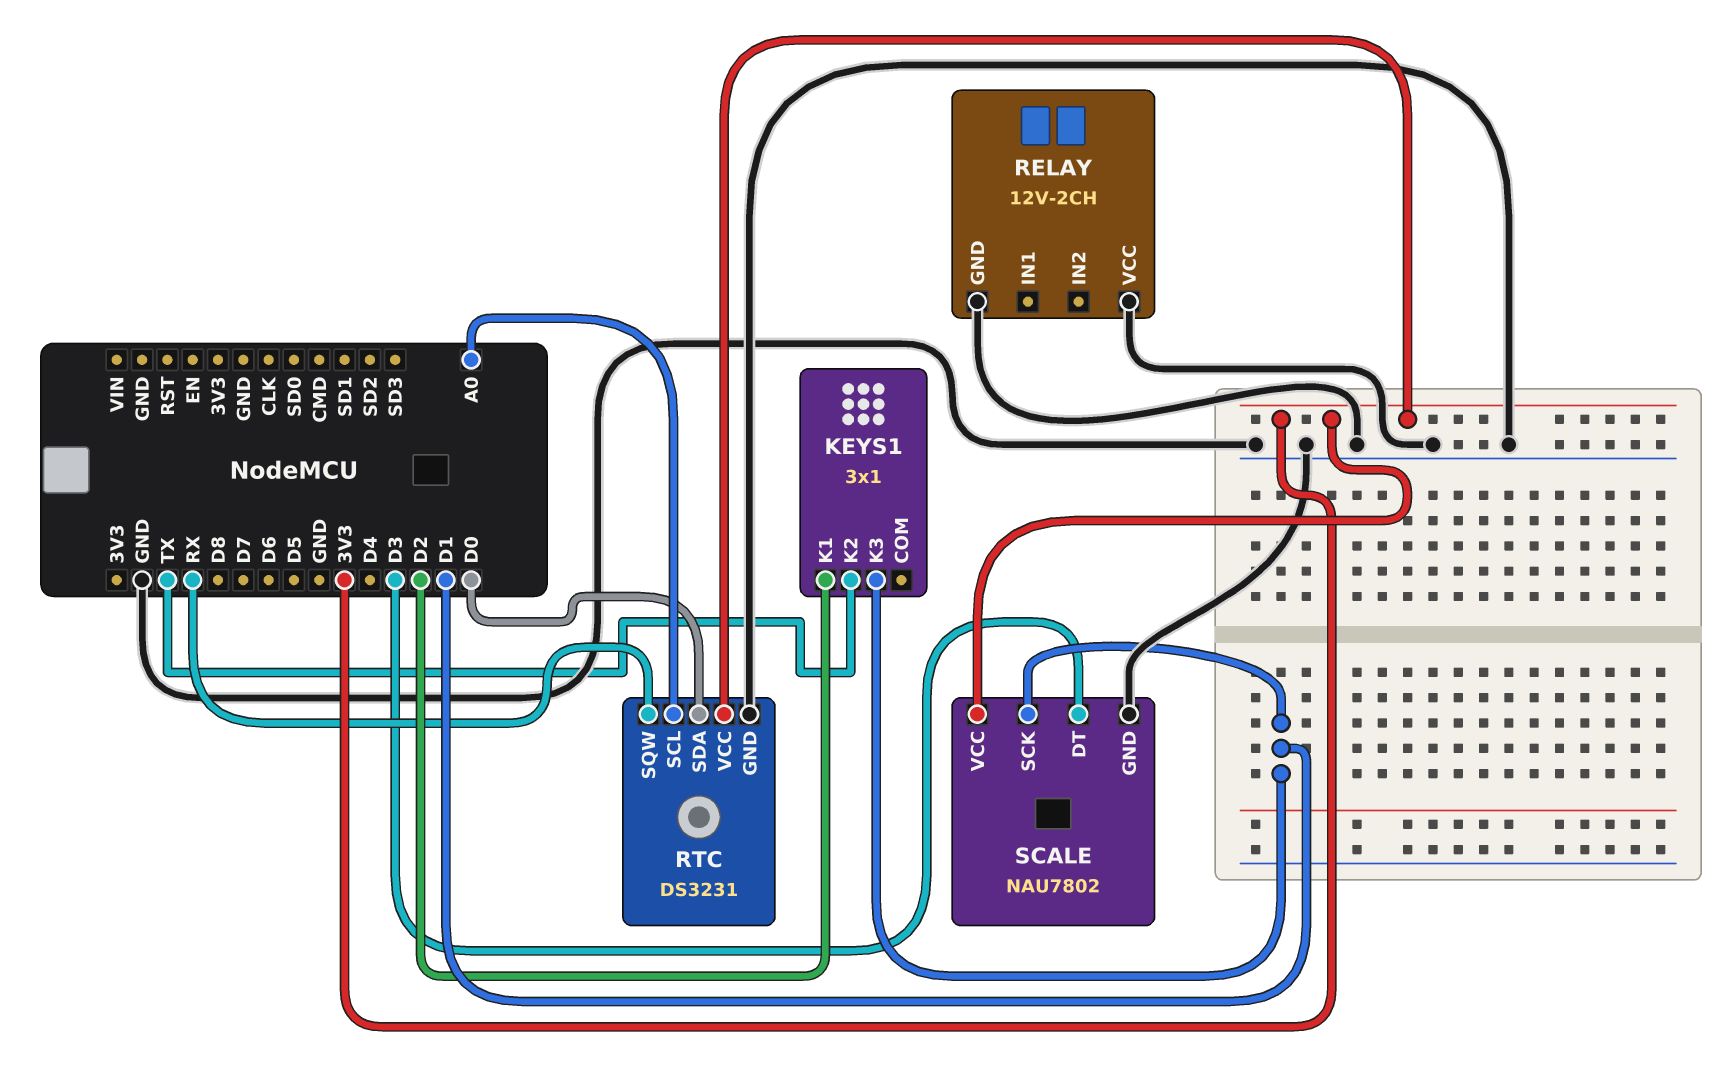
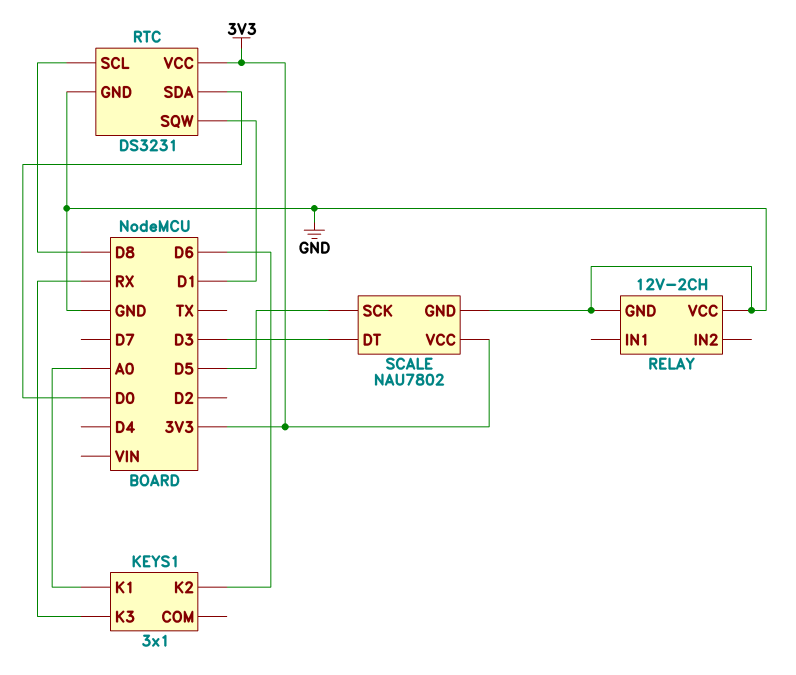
KEYS1 pin K1: D2 -> A0
KEYS1 pin K2: TX -> D6
KEYS1 pin K3: D1 -> RX
RTC pin SCL: A0 -> D8
RTC pin SQW: RX -> D1
SCALE pin SCK: D1 -> D5

